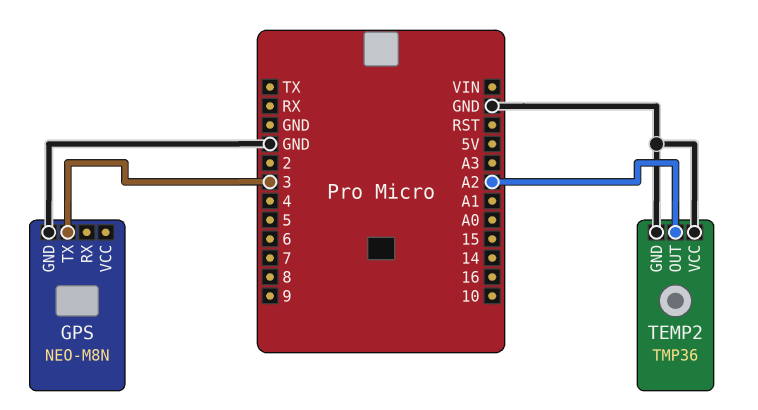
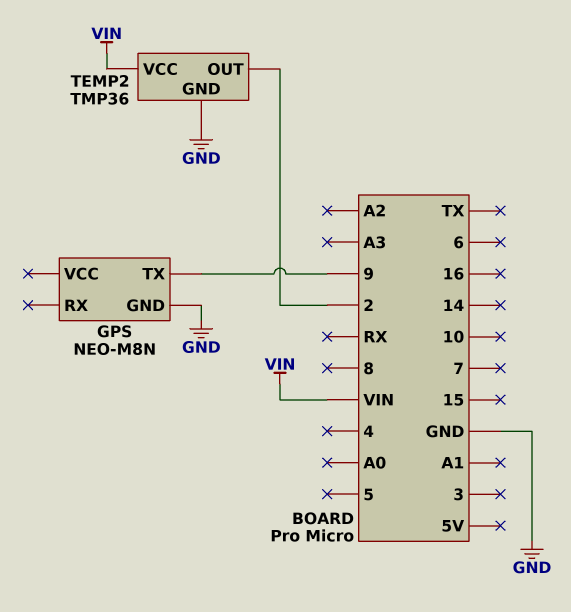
GPS pin TX: 3 -> 9
TEMP2 pin OUT: A2 -> 2
TEMP2 pin VCC: GND -> VIN

